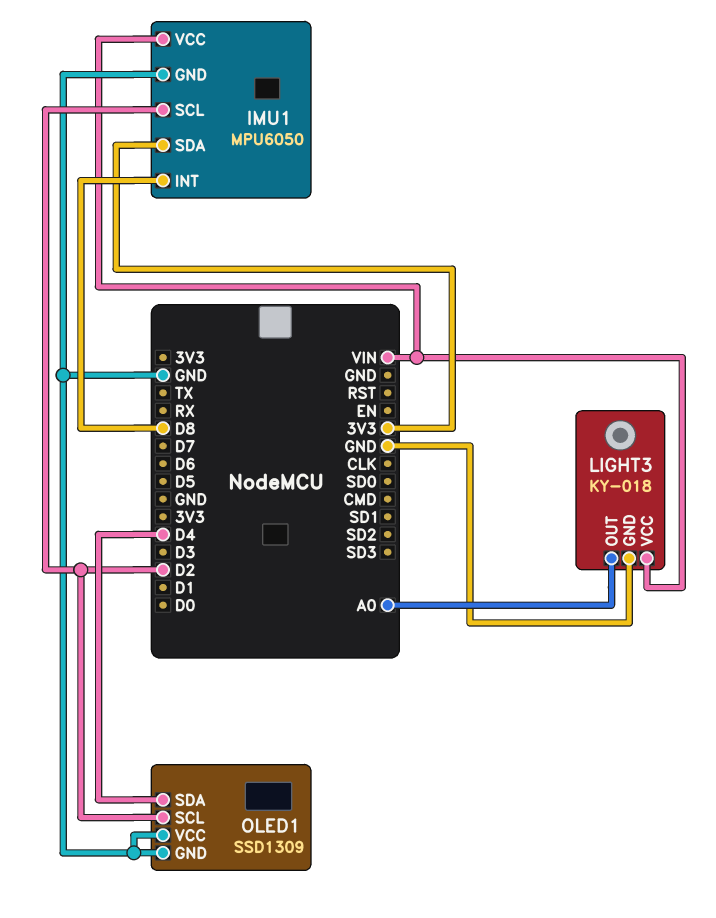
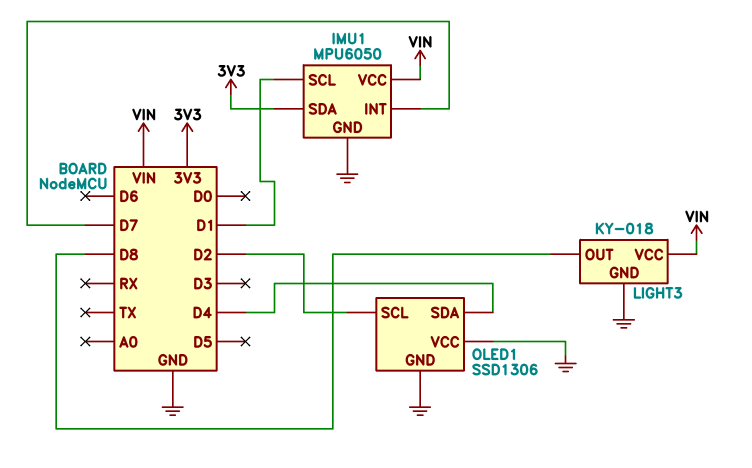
IMU1 pin INT: D8 -> D7
IMU1 pin SCL: D2 -> D1
LIGHT3 pin OUT: A0 -> D8
OLED1: SSD1309 -> SSD1306

